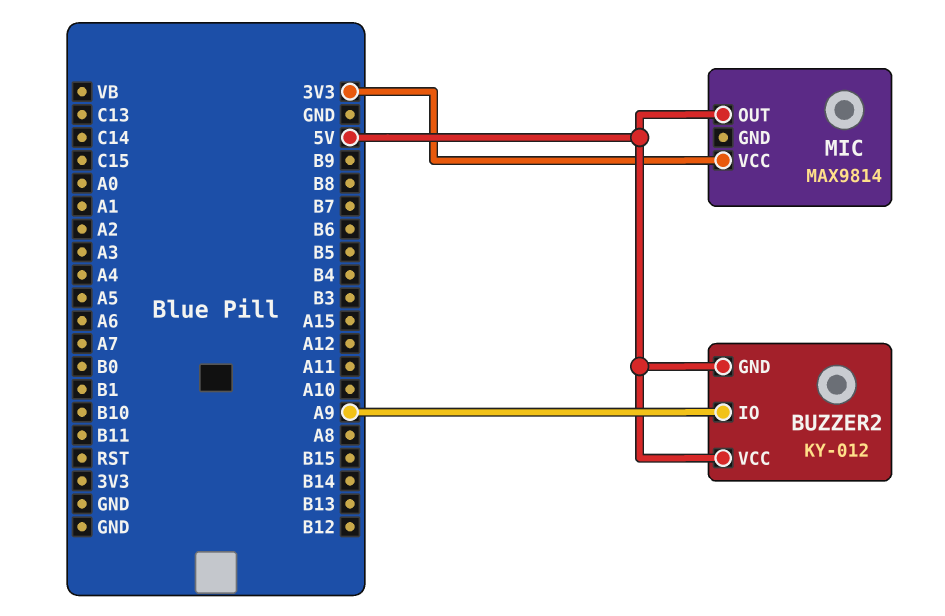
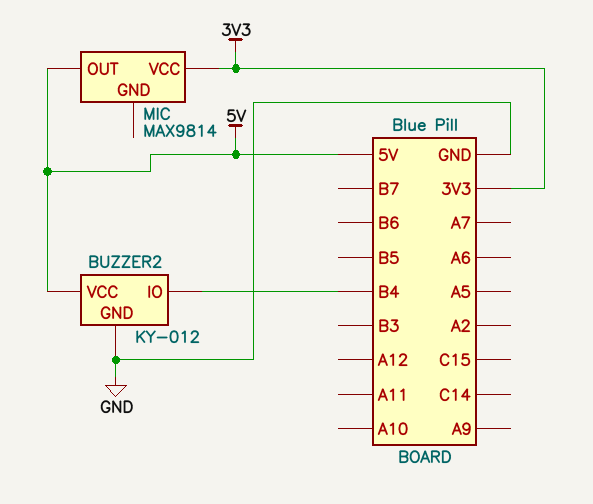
BUZZER2 pin GND: 5V -> GND
BUZZER2 pin IO: A9 -> B4

